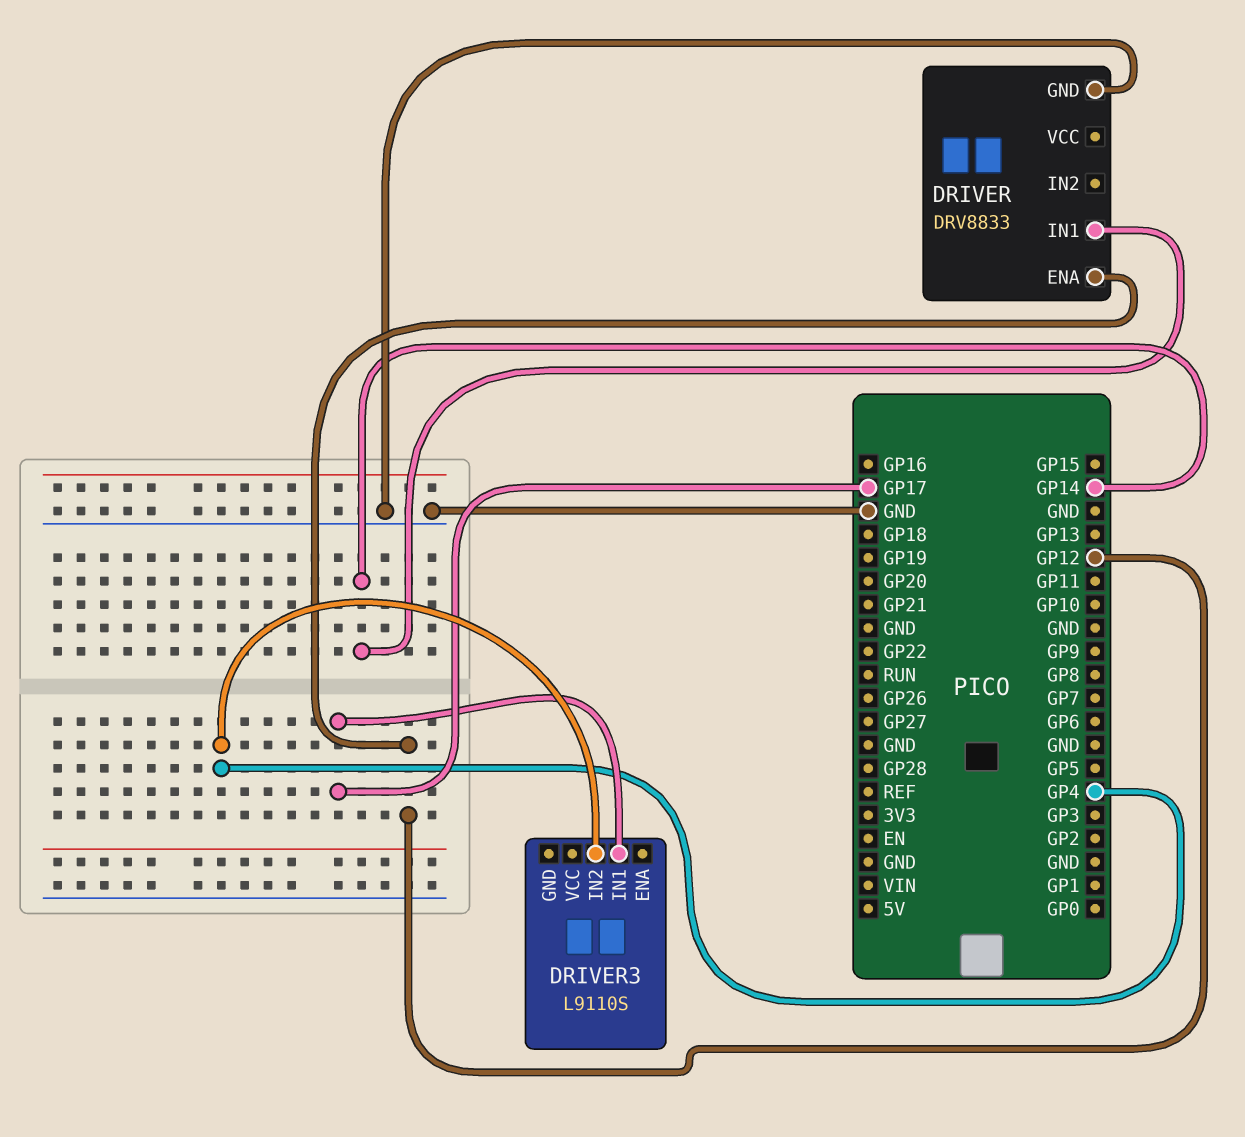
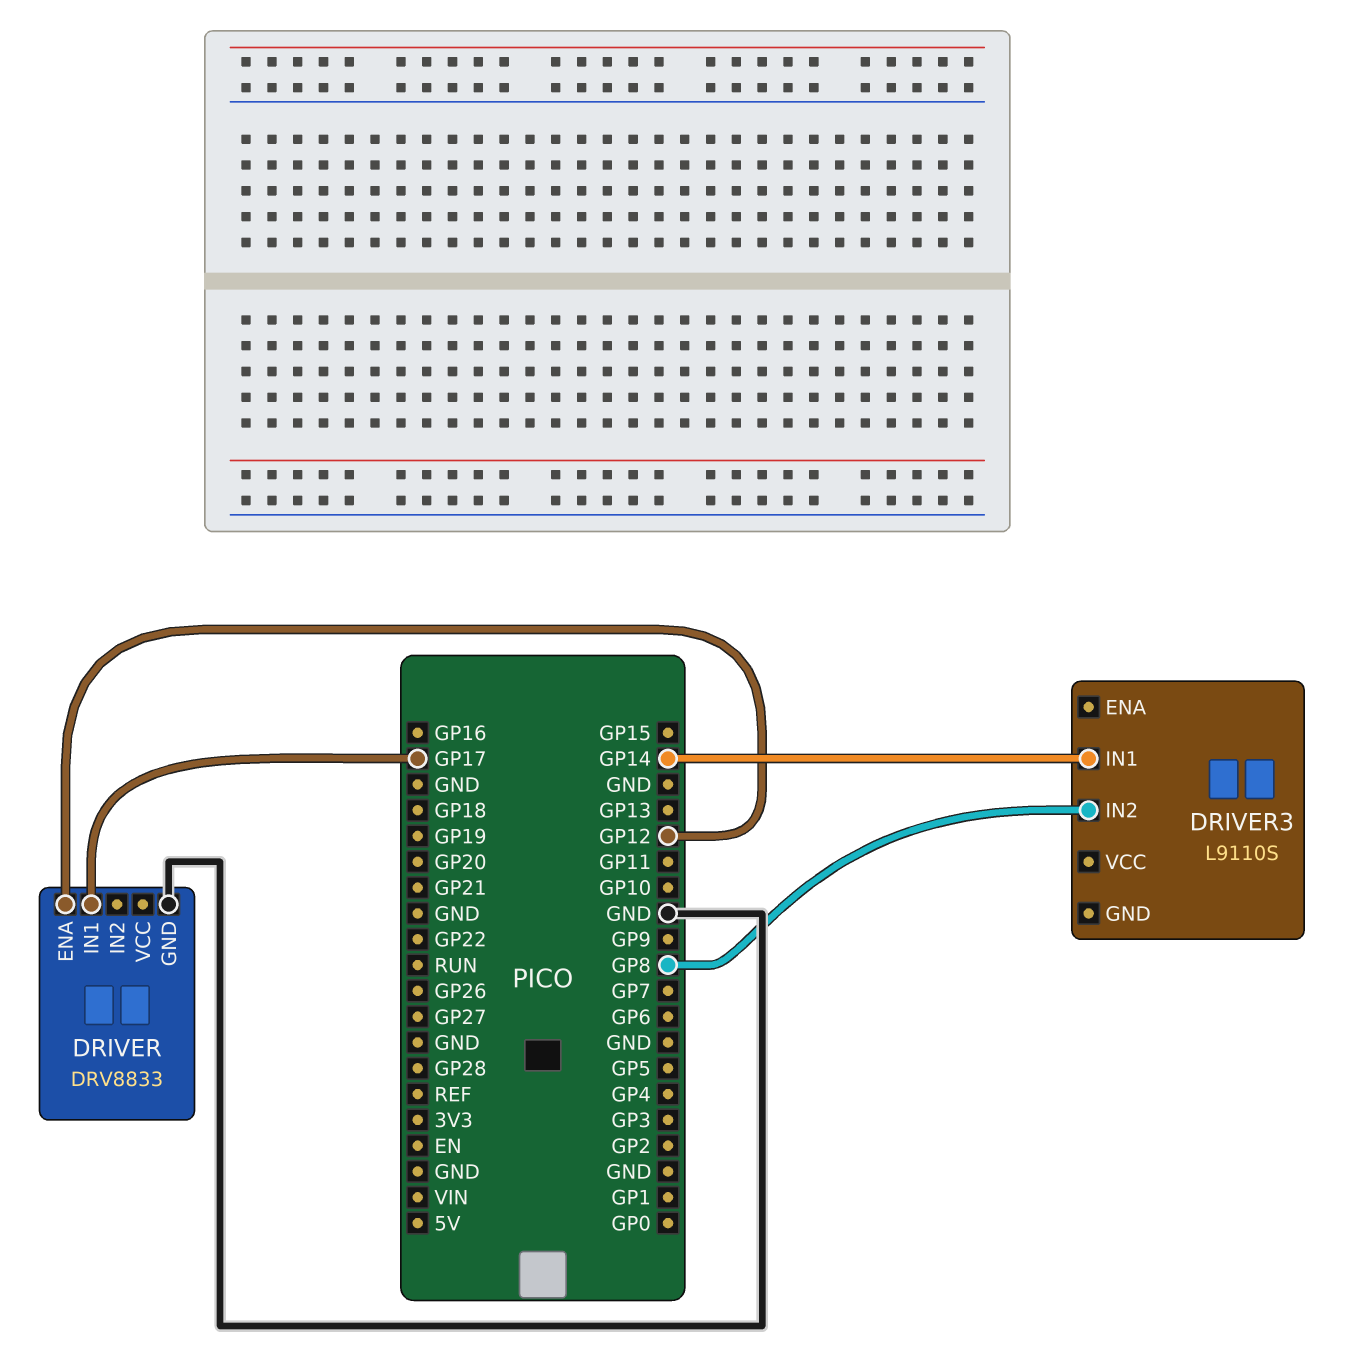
DRIVER pin IN1: GP14 -> GP17
DRIVER3 pin IN1: GP17 -> GP14
DRIVER3 pin IN2: GP4 -> GP8

